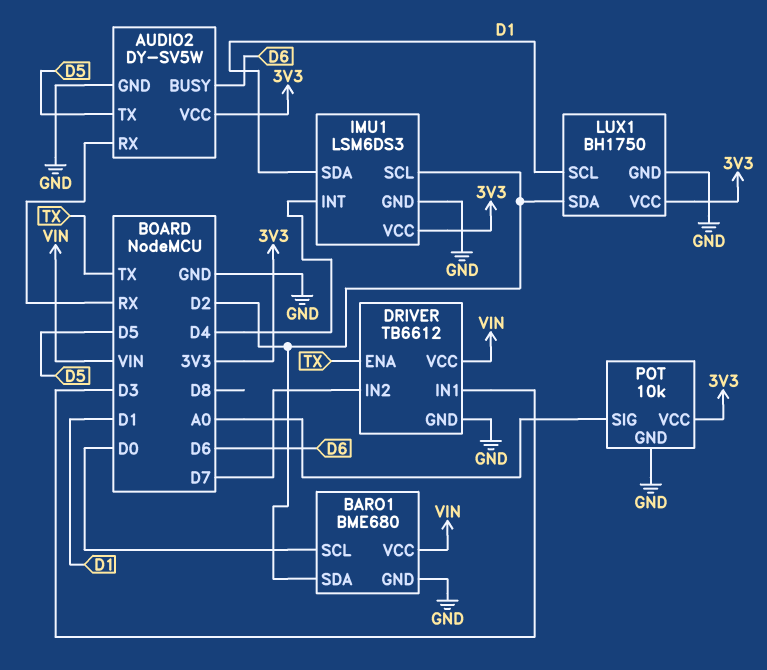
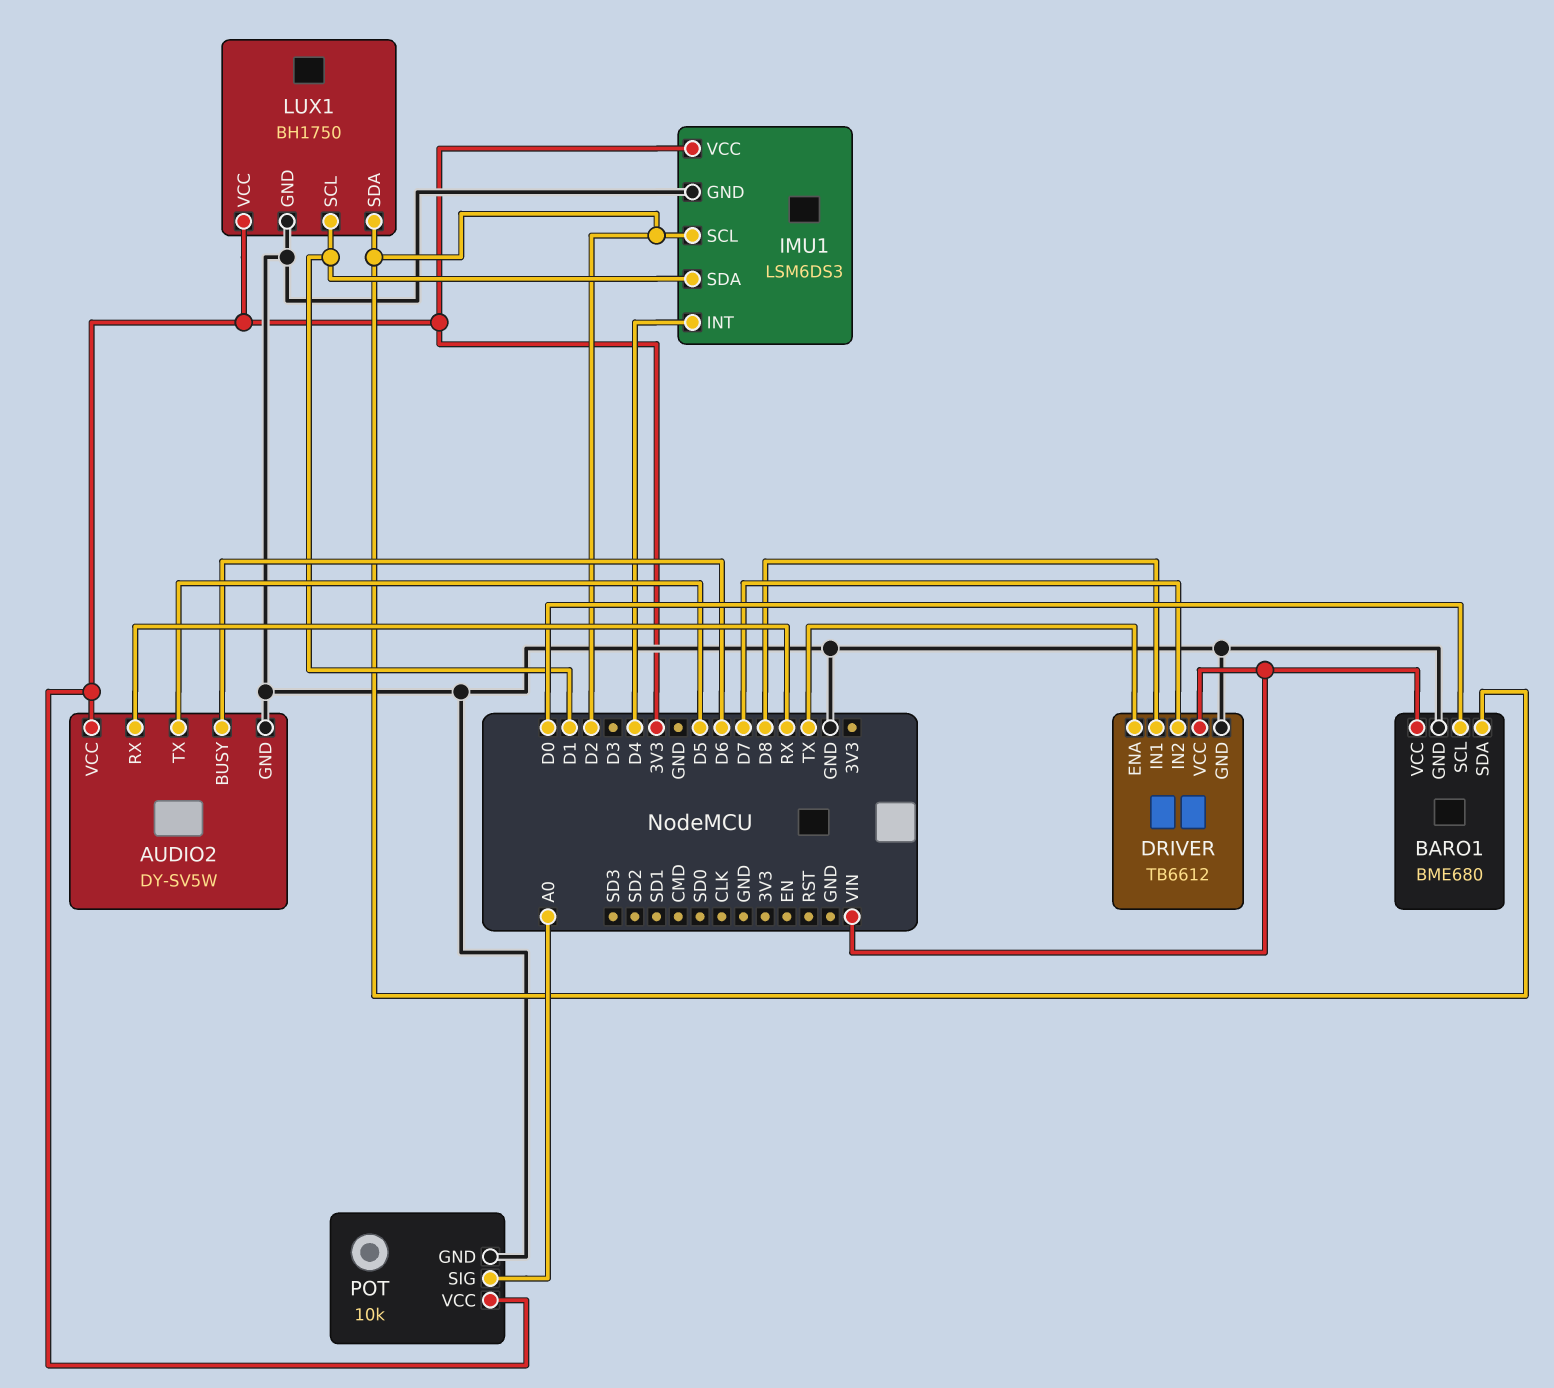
DRIVER pin IN1: D3 -> D8

